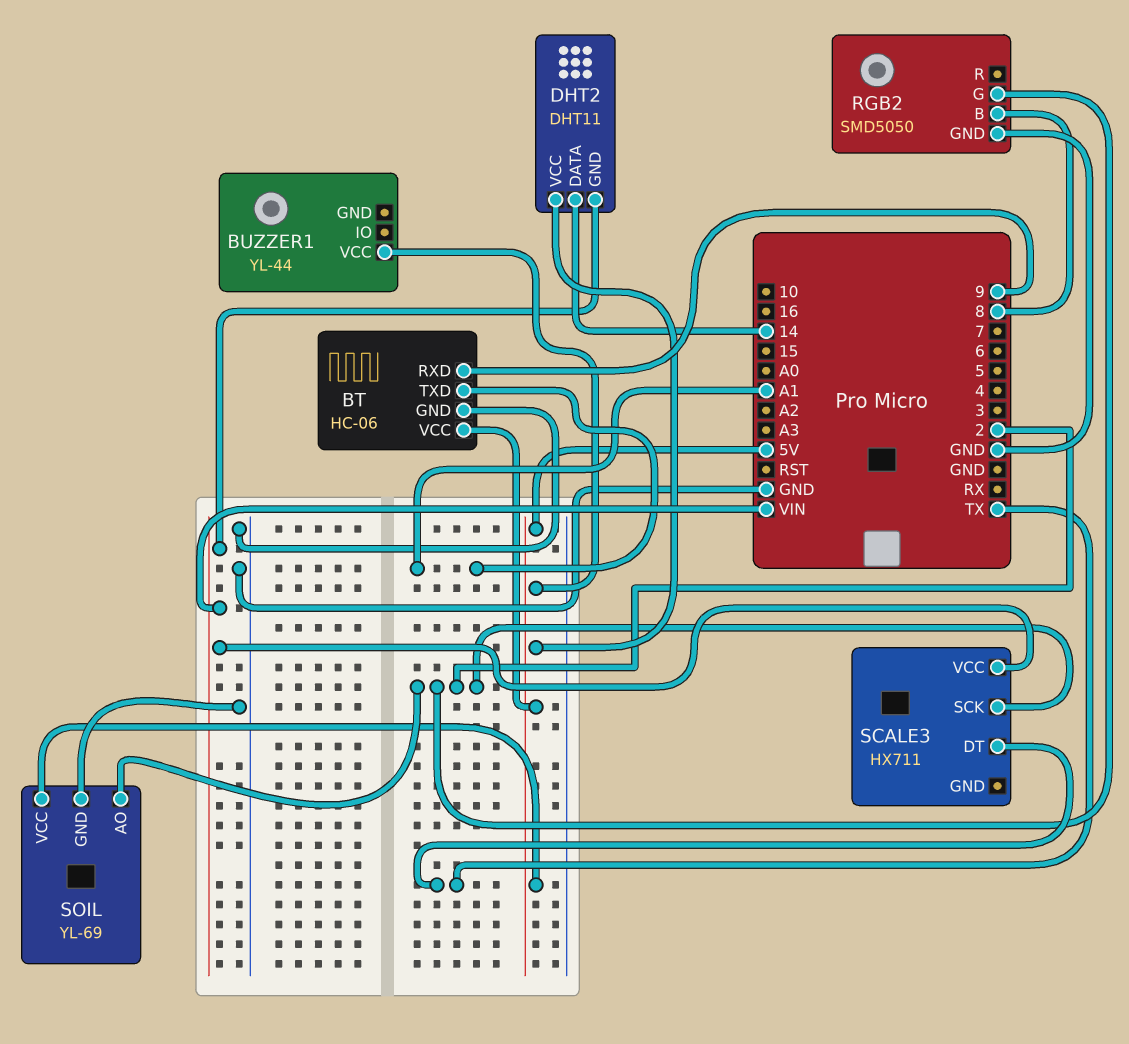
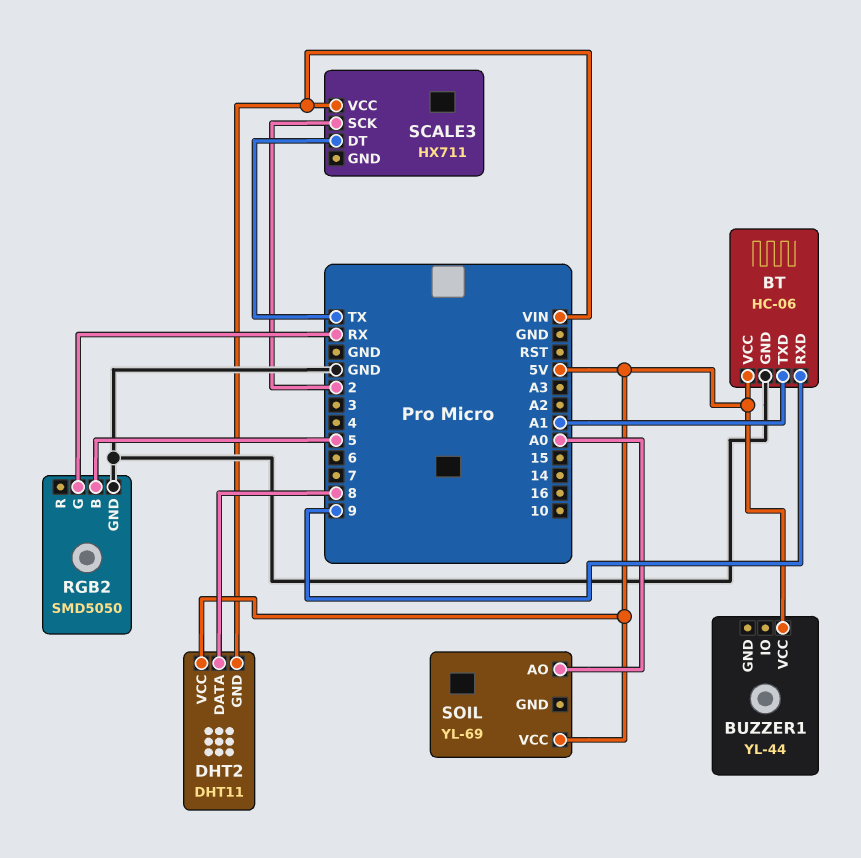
DHT2 pin DATA: 14 -> 8
RGB2 pin B: 8 -> 5
RGB2 pin G: 2 -> RX
SOIL pin AO: 2 -> A0
SOIL pin GND: GND -> none

